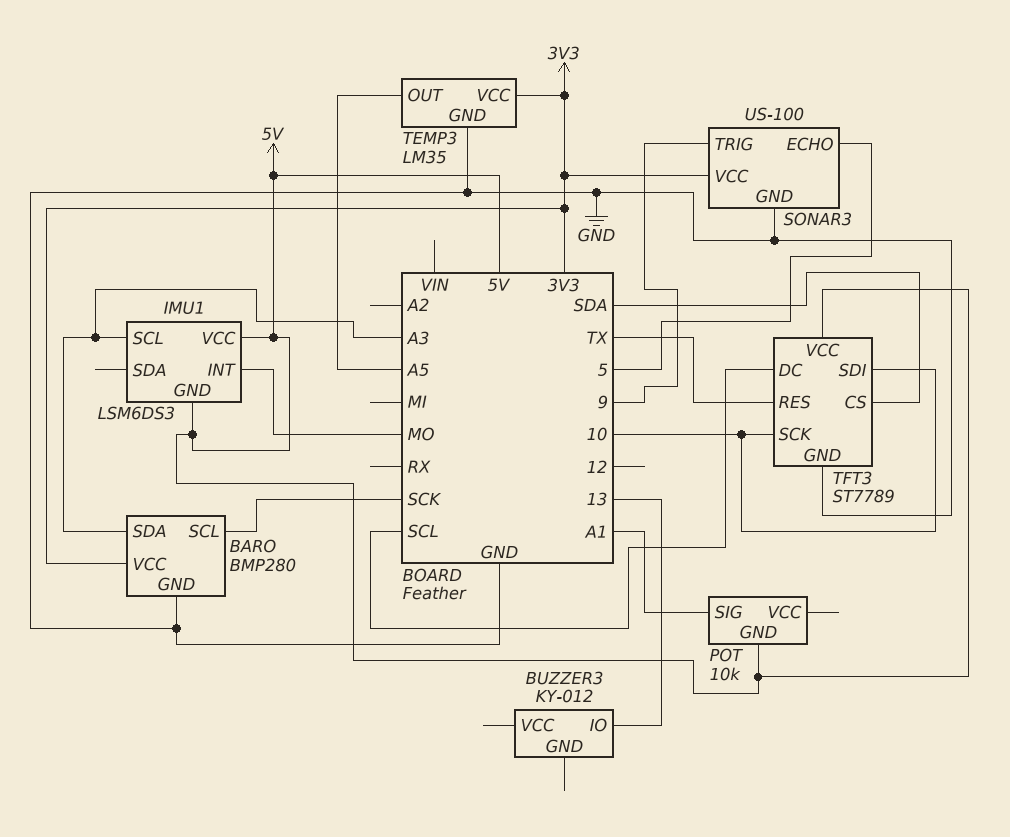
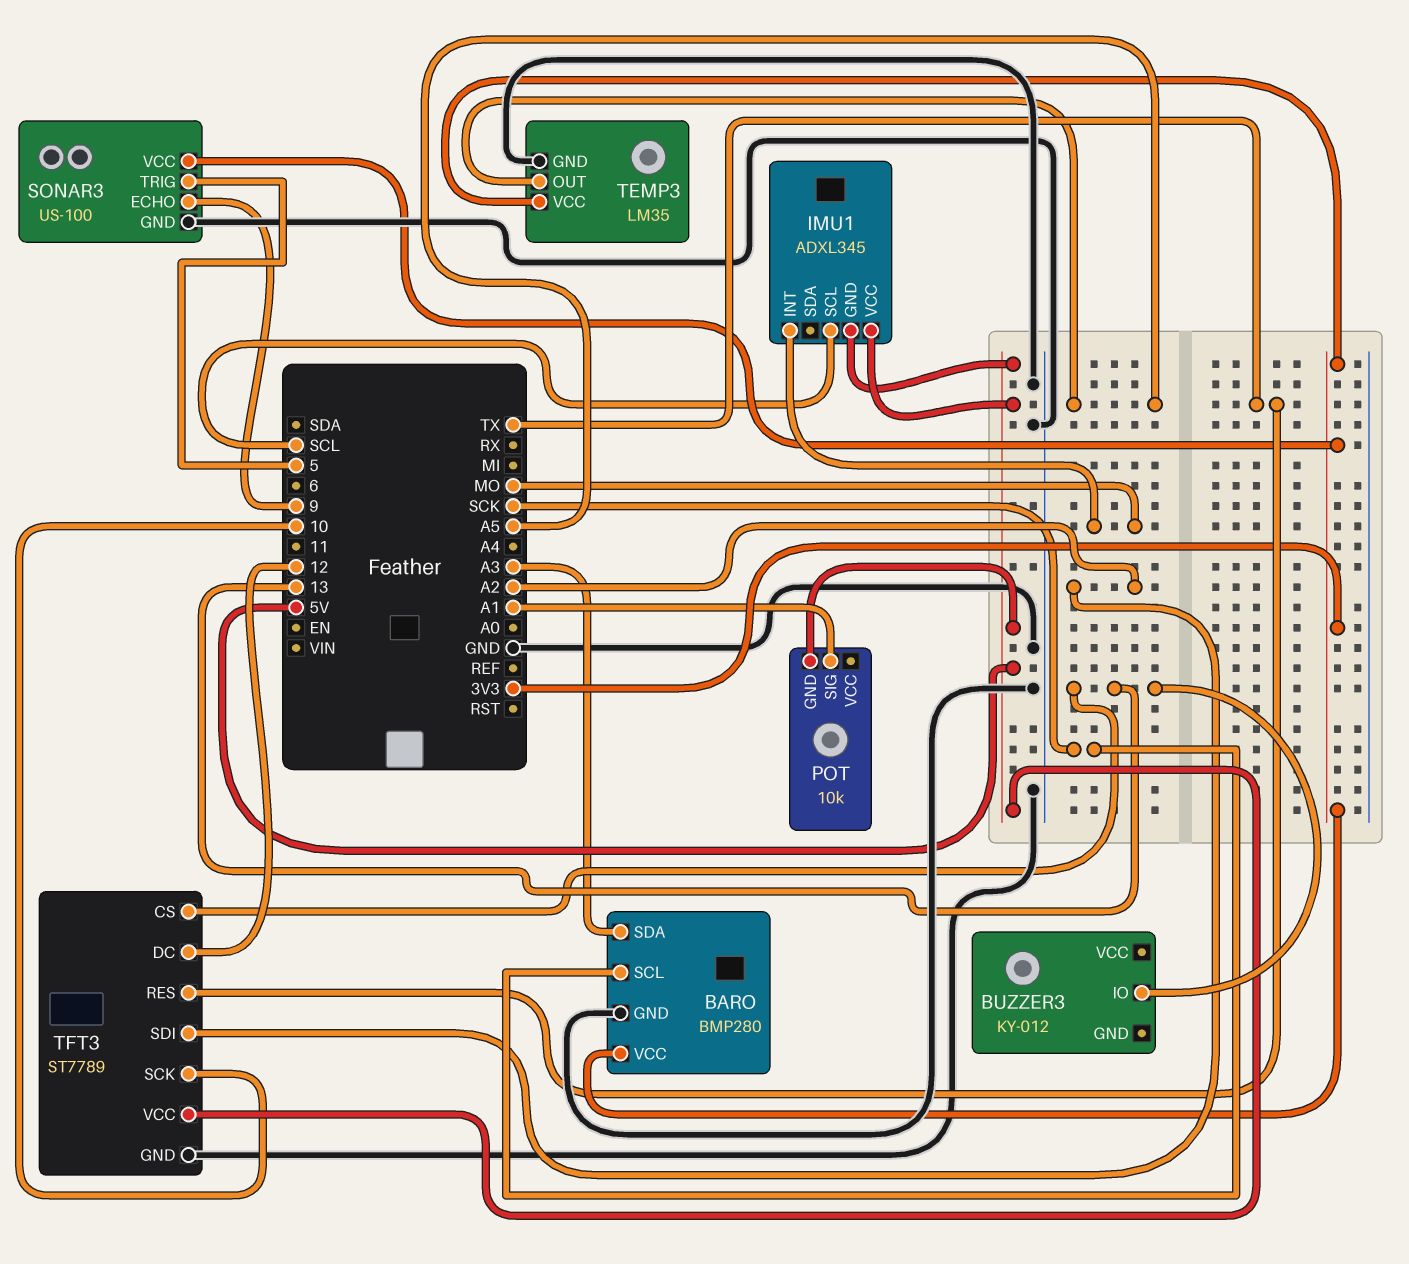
IMU1: LSM6DS3 -> ADXL345
IMU1 pin SCL: A3 -> SCL
SONAR3 pin ECHO: 5 -> 9
SONAR3 pin TRIG: 9 -> 5
TFT3 pin CS: SDA -> 13
TFT3 pin DC: SCL -> 12
TFT3 pin SDI: 10 -> A2

